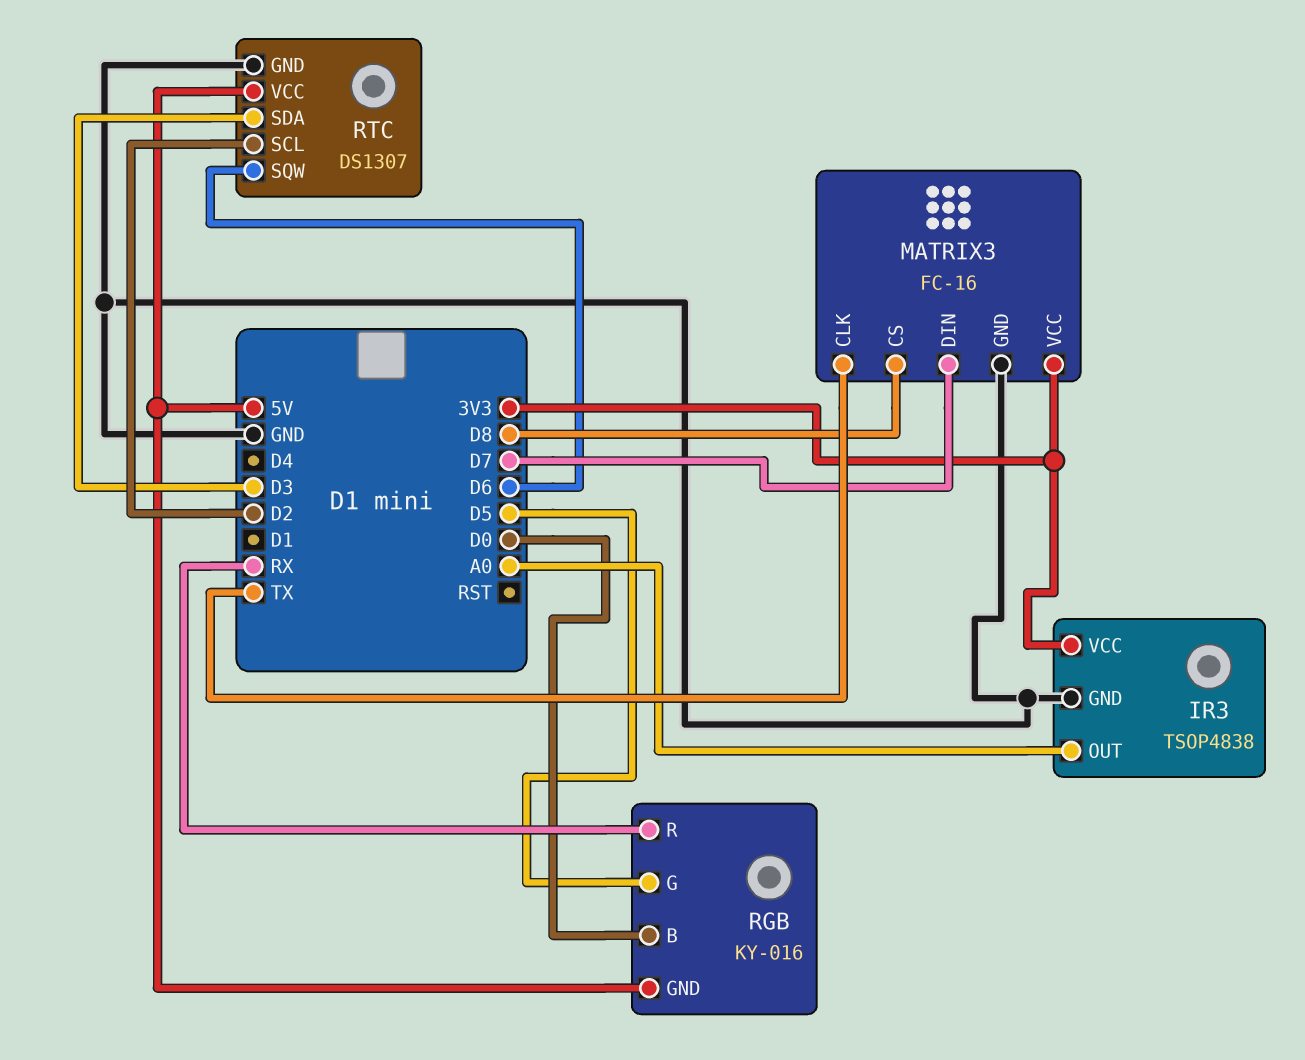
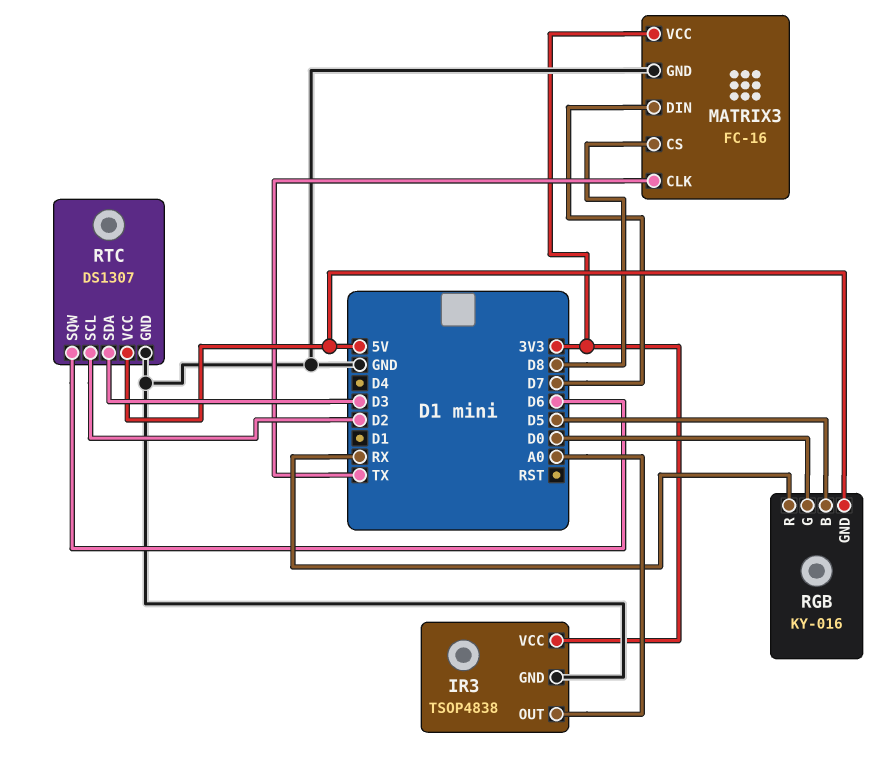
RGB pin B: D0 -> D5
RGB pin G: D5 -> D0

